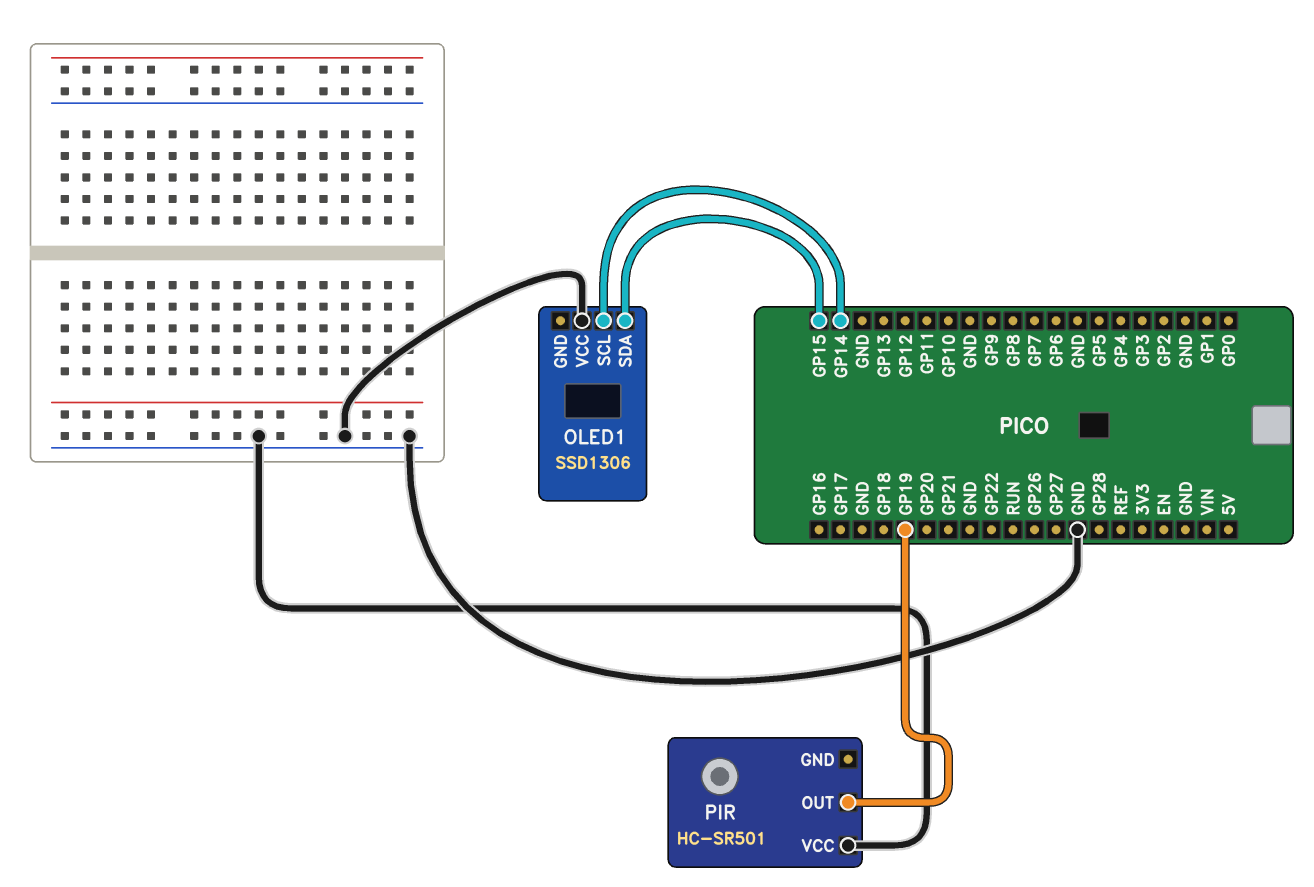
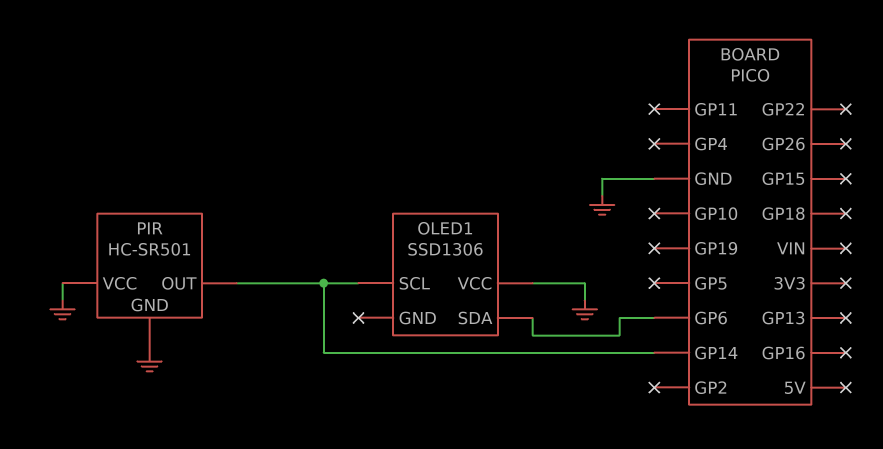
OLED1 pin SDA: GP15 -> GP6
PIR pin GND: none -> GND
PIR pin OUT: GP19 -> GP14

